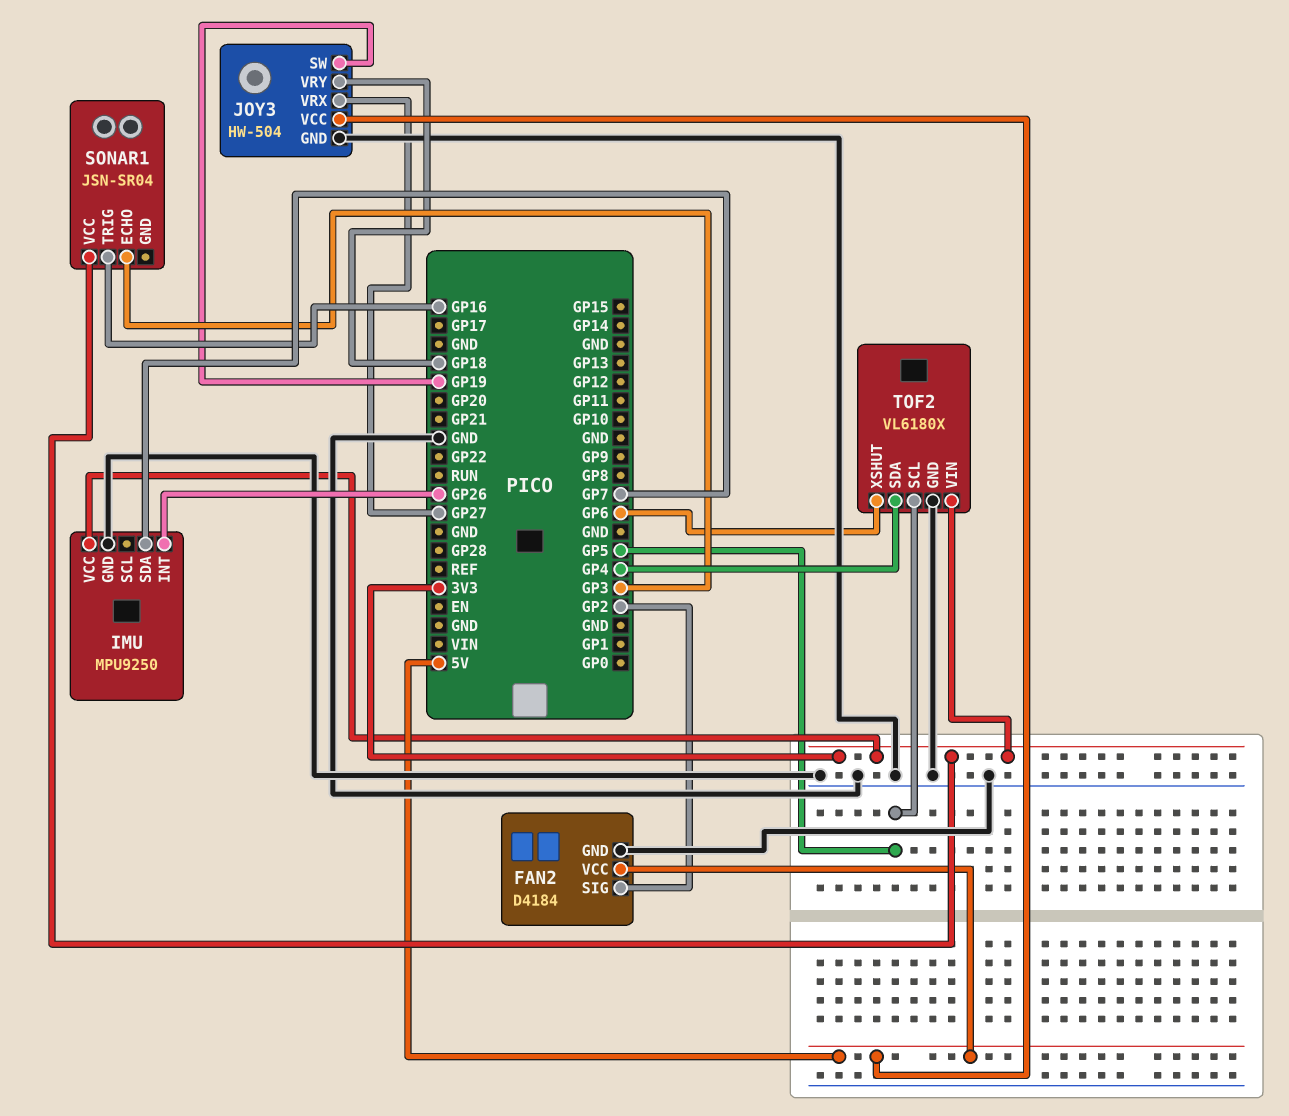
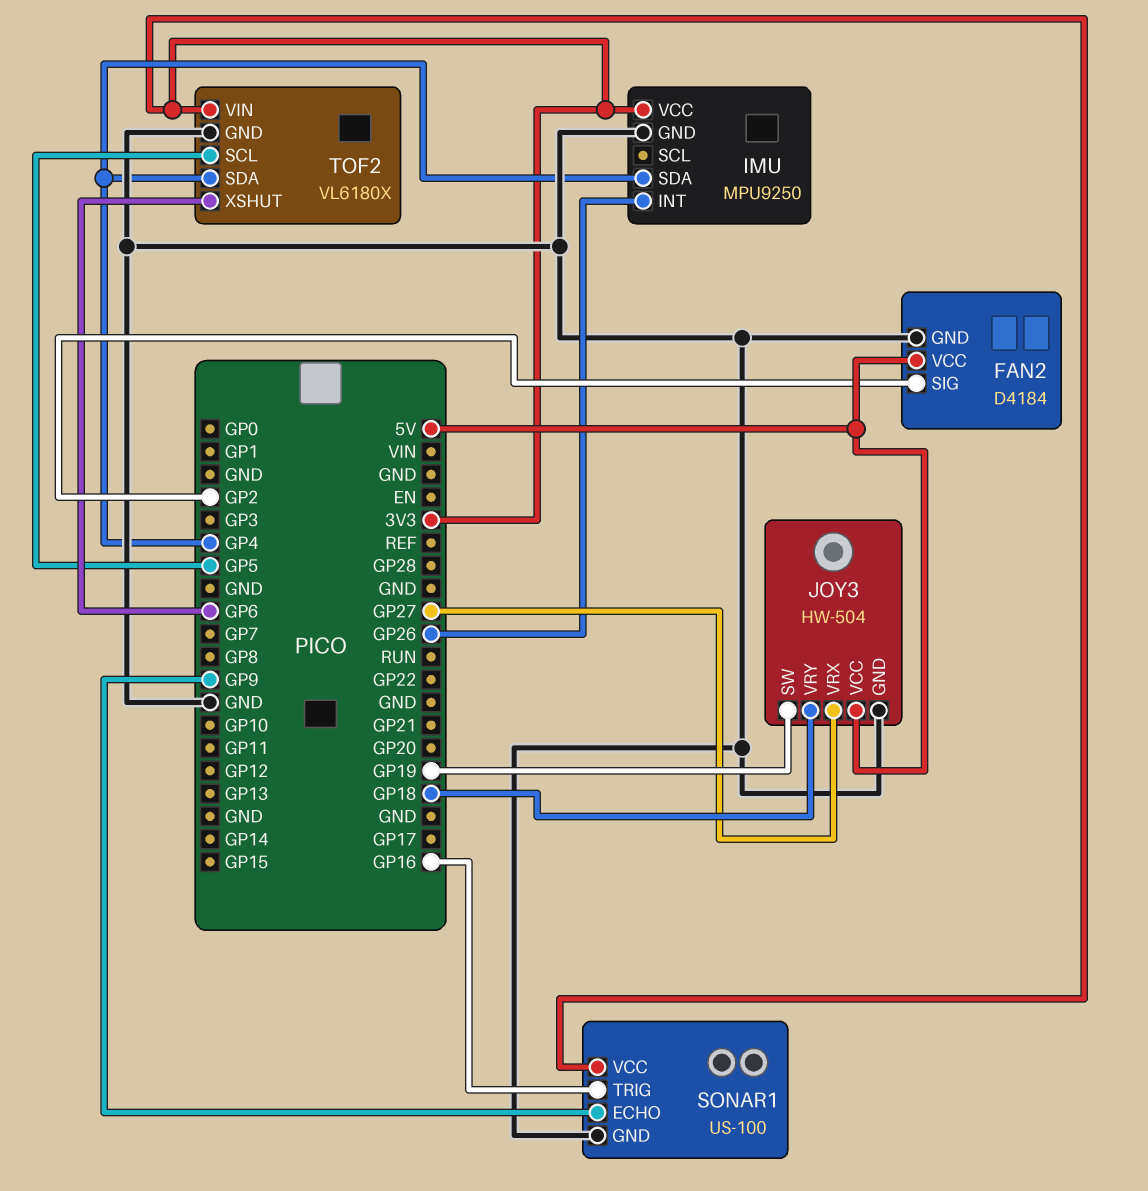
IMU pin SDA: GP7 -> GP4
SONAR1: JSN-SR04 -> US-100
SONAR1 pin ECHO: GP3 -> GP9
SONAR1 pin GND: none -> GND

